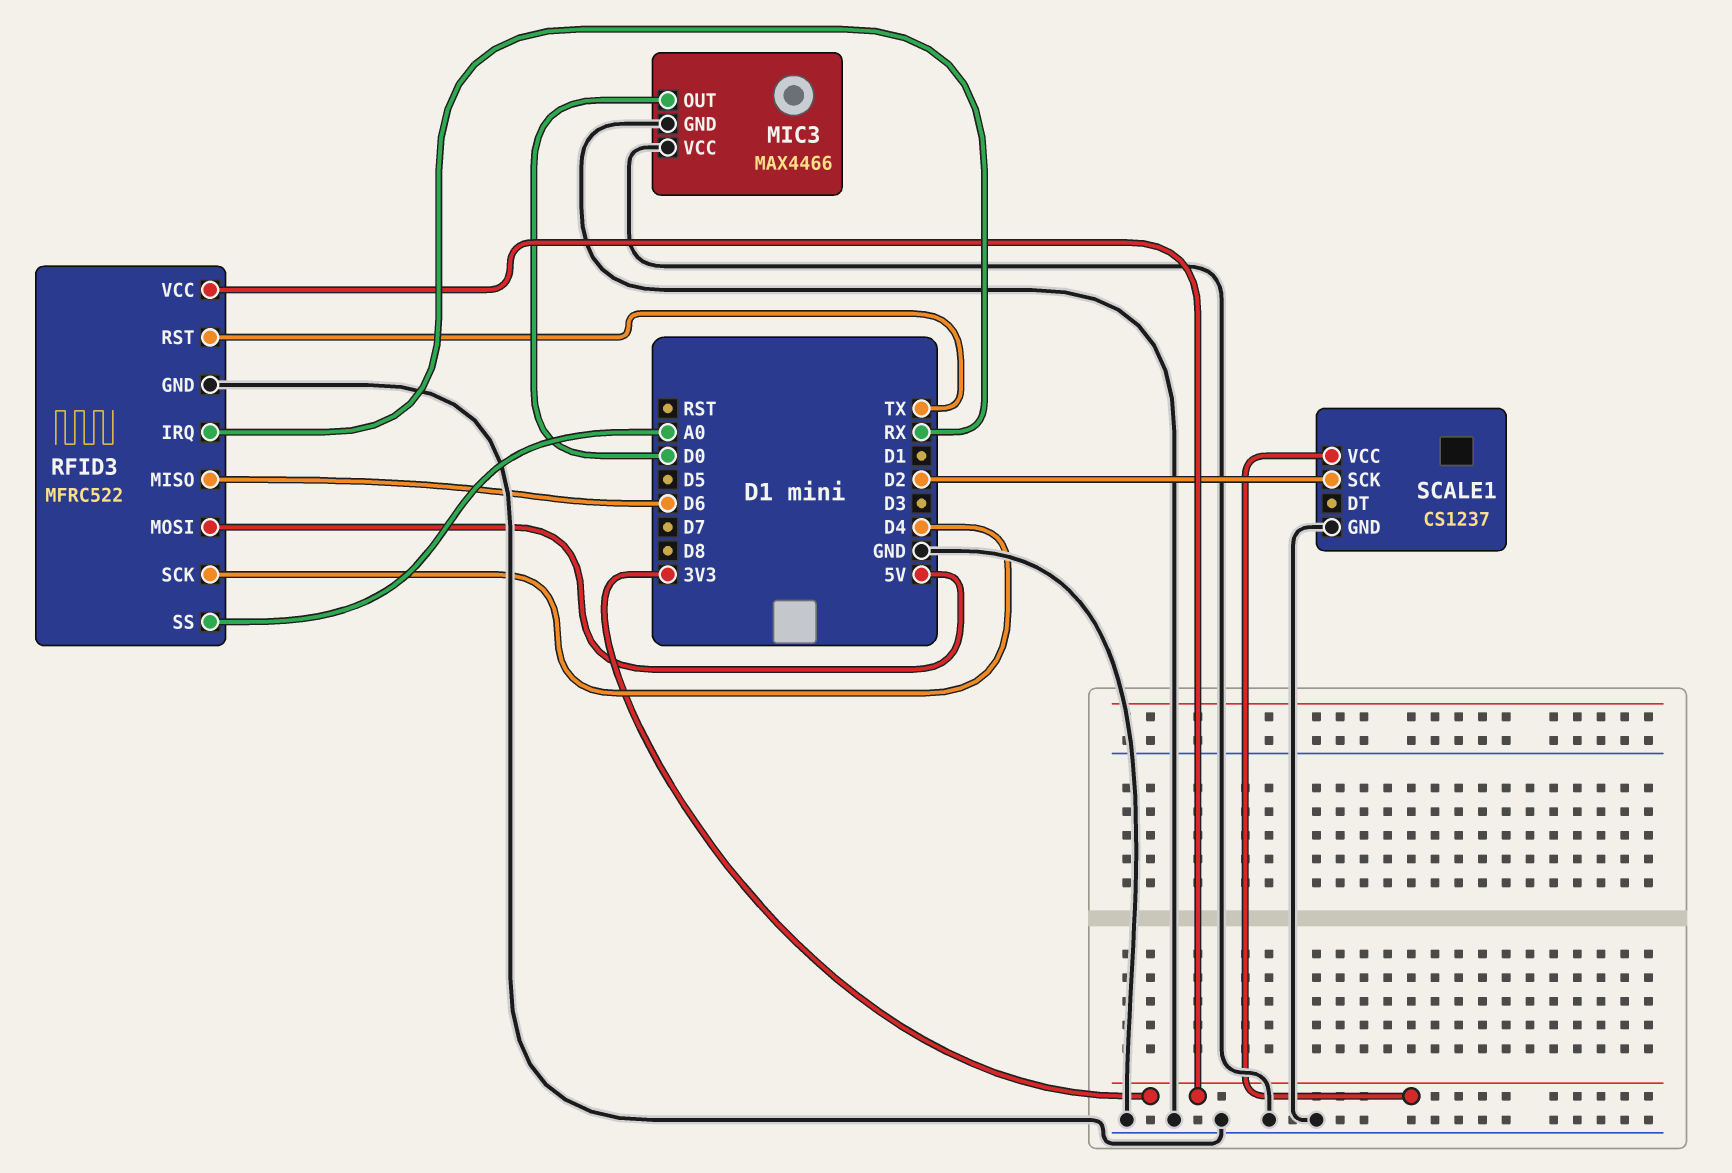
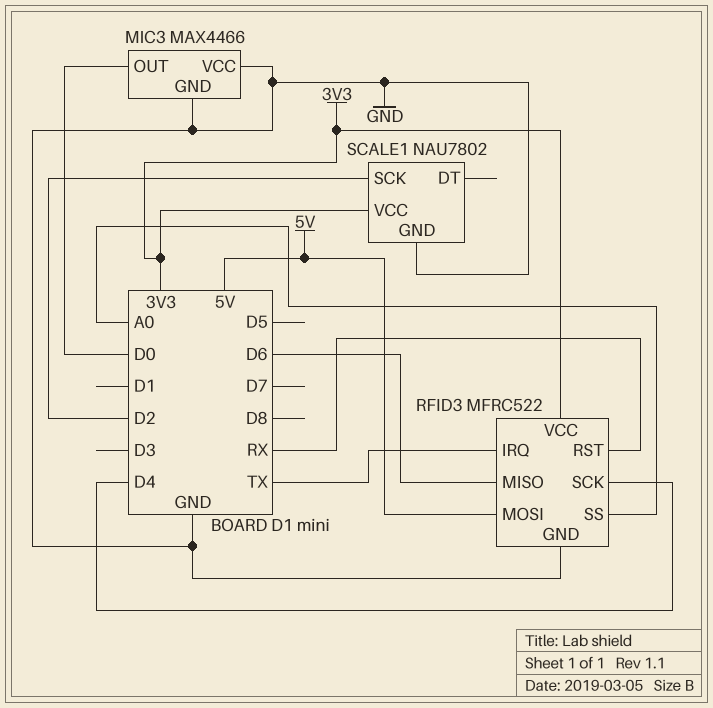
RFID3 pin IRQ: RX -> TX
RFID3 pin RST: TX -> RX
SCALE1: CS1237 -> NAU7802

